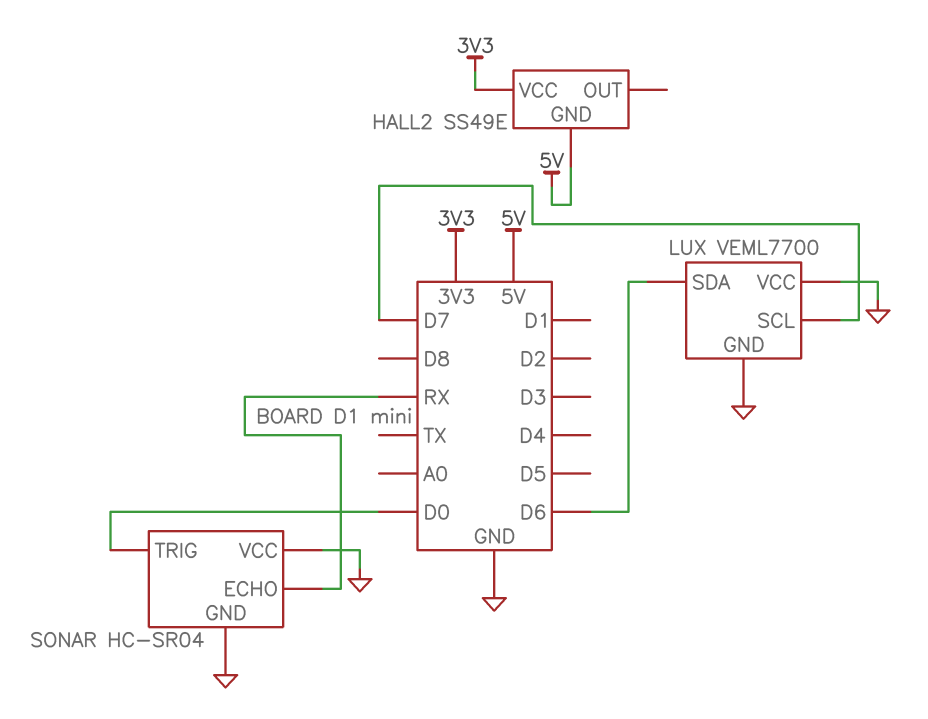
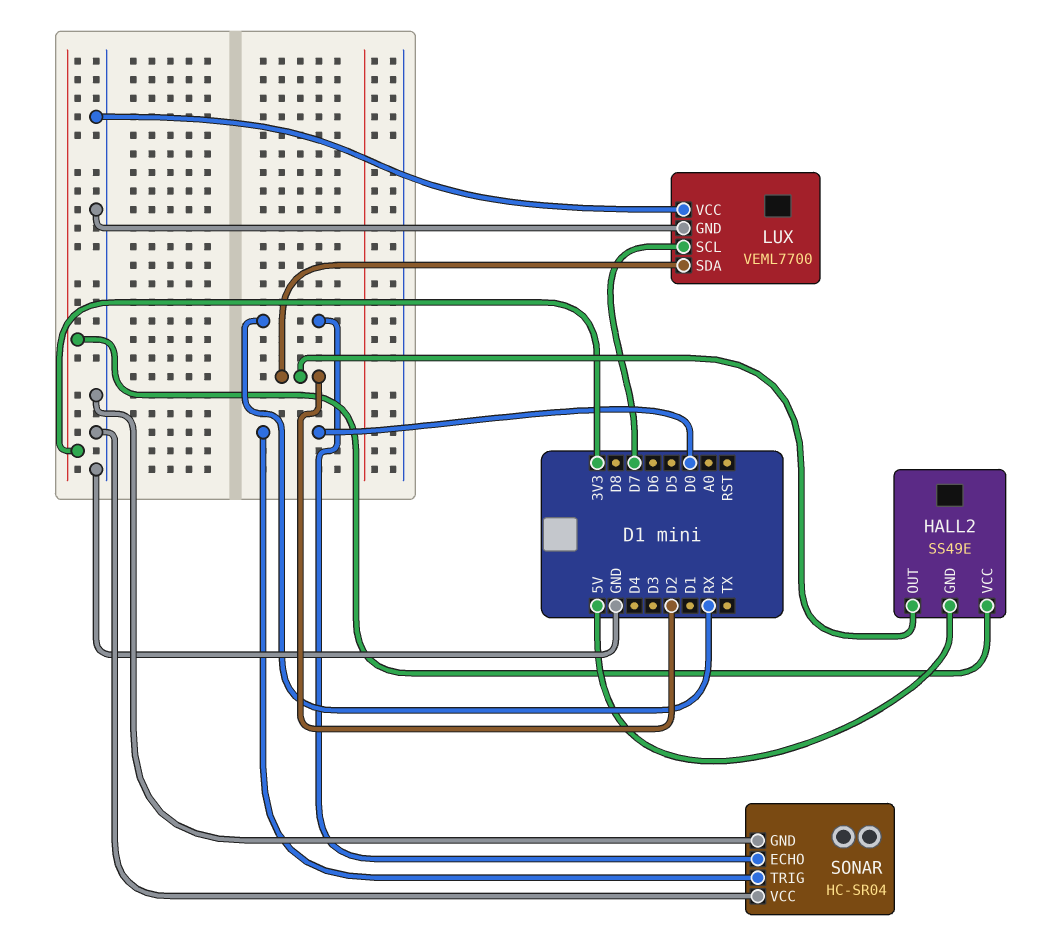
HALL2 pin OUT: none -> D2
LUX pin SDA: D6 -> D2

